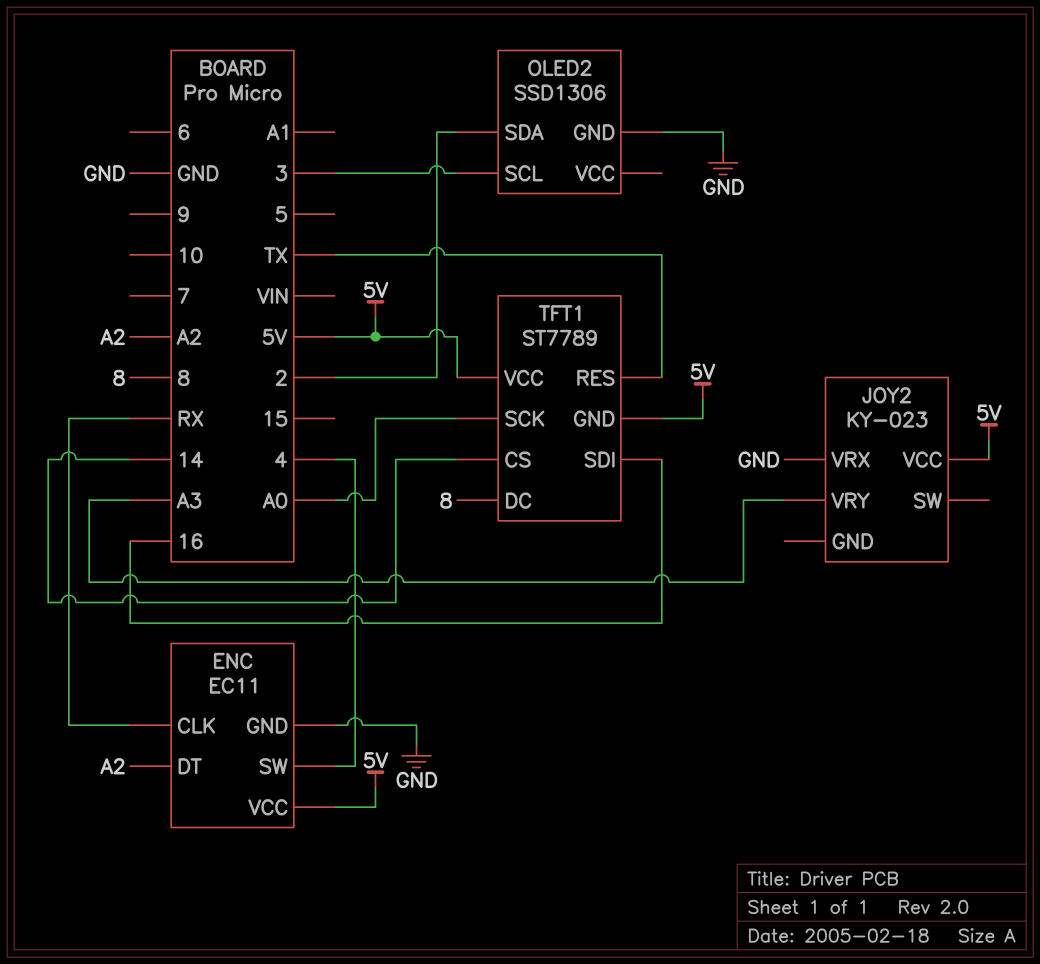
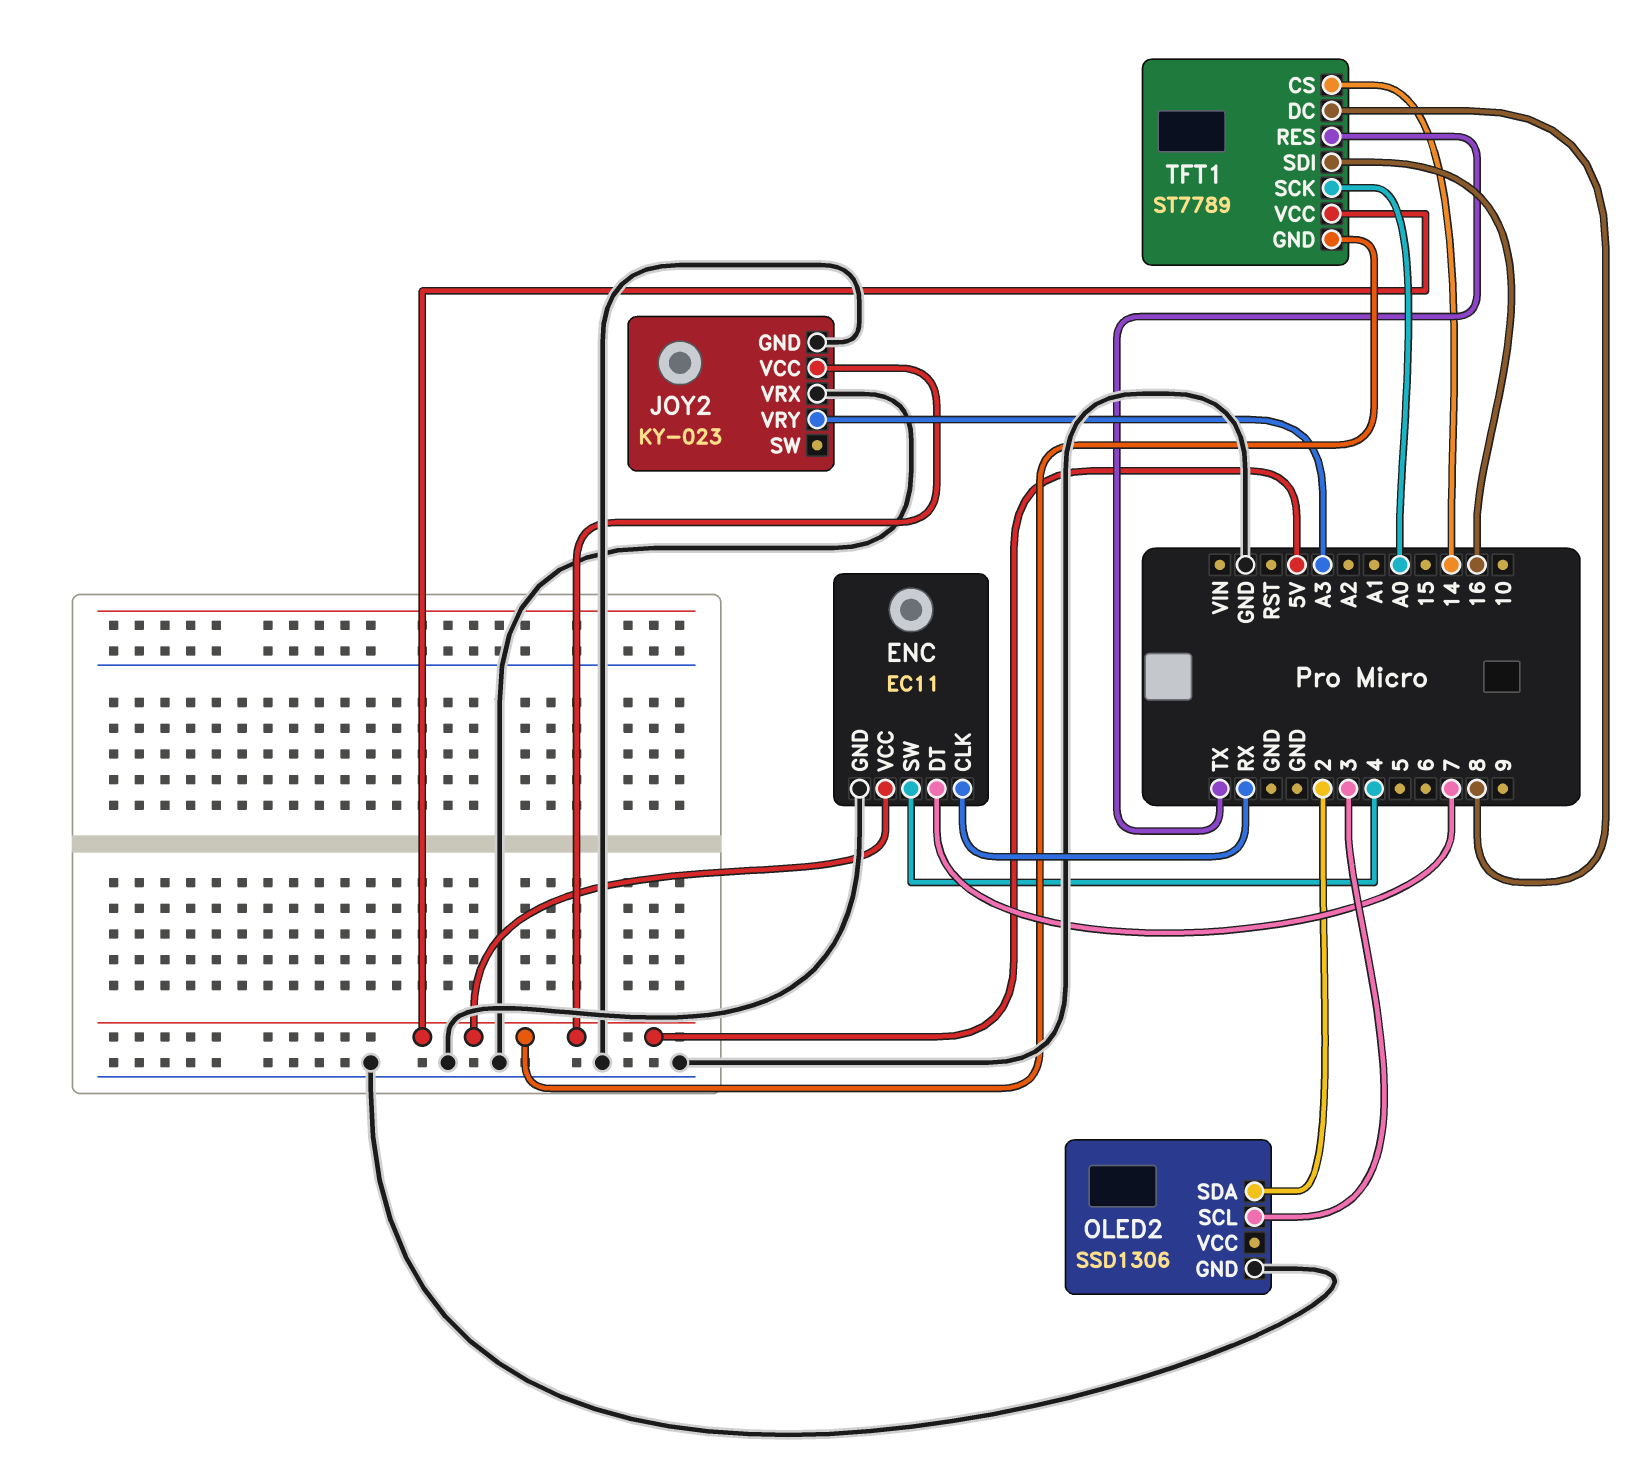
ENC pin DT: A2 -> 7
JOY2 pin GND: none -> GND

